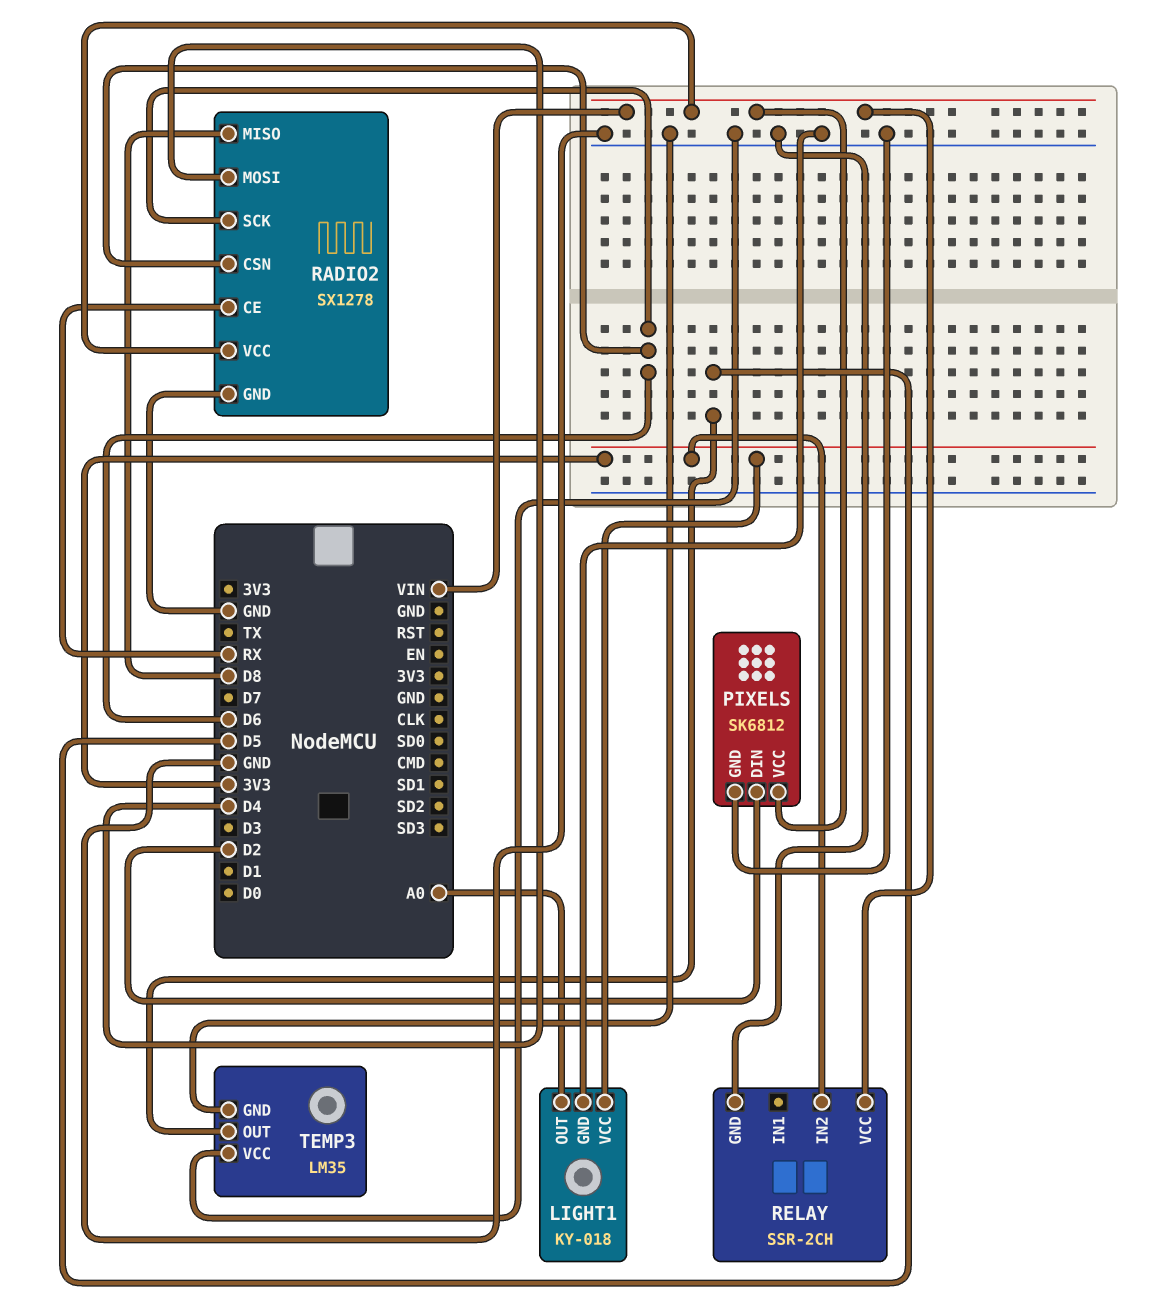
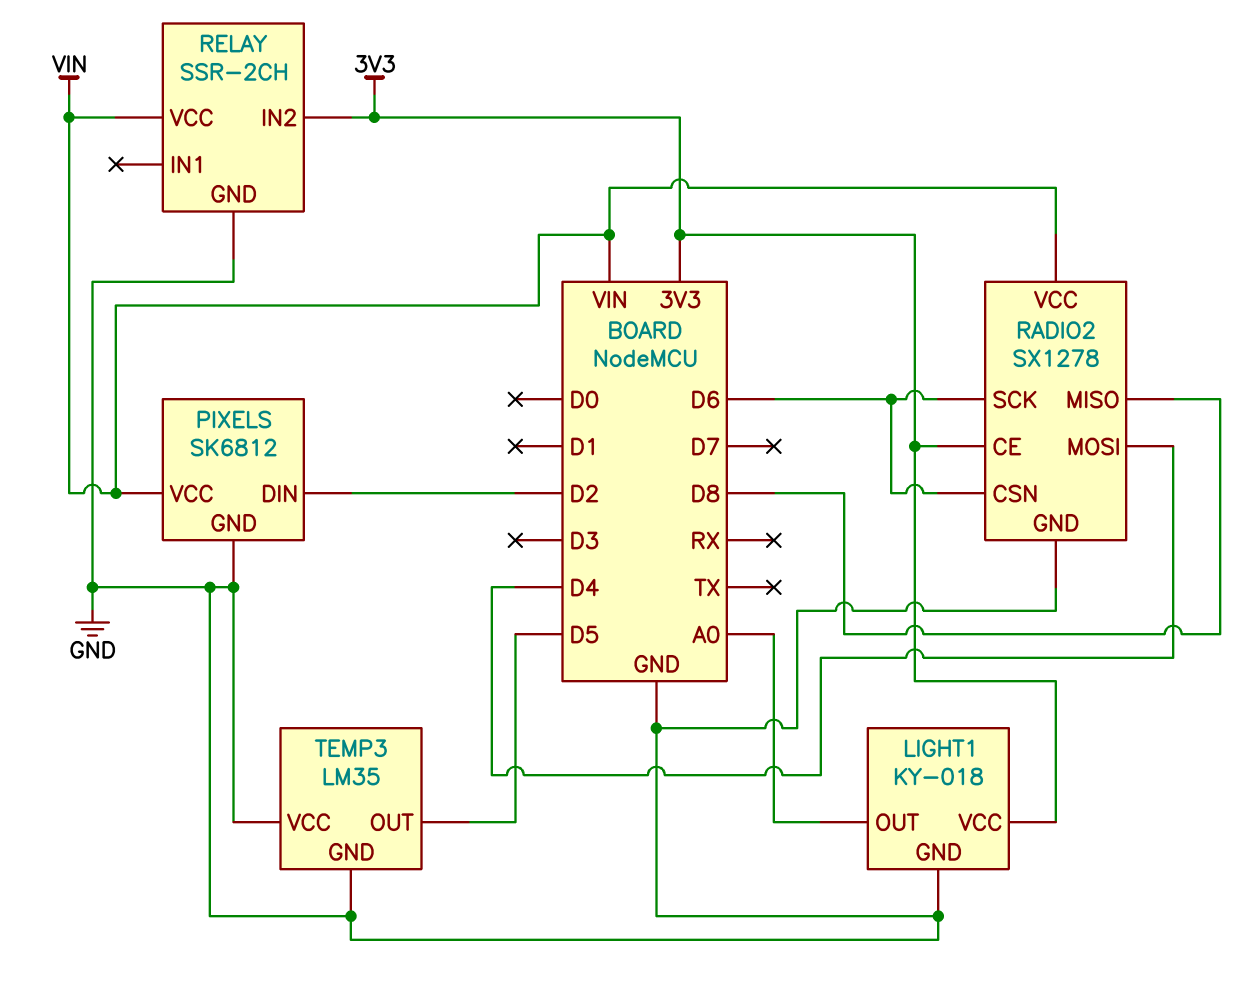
RADIO2 pin CE: RX -> 3V3

